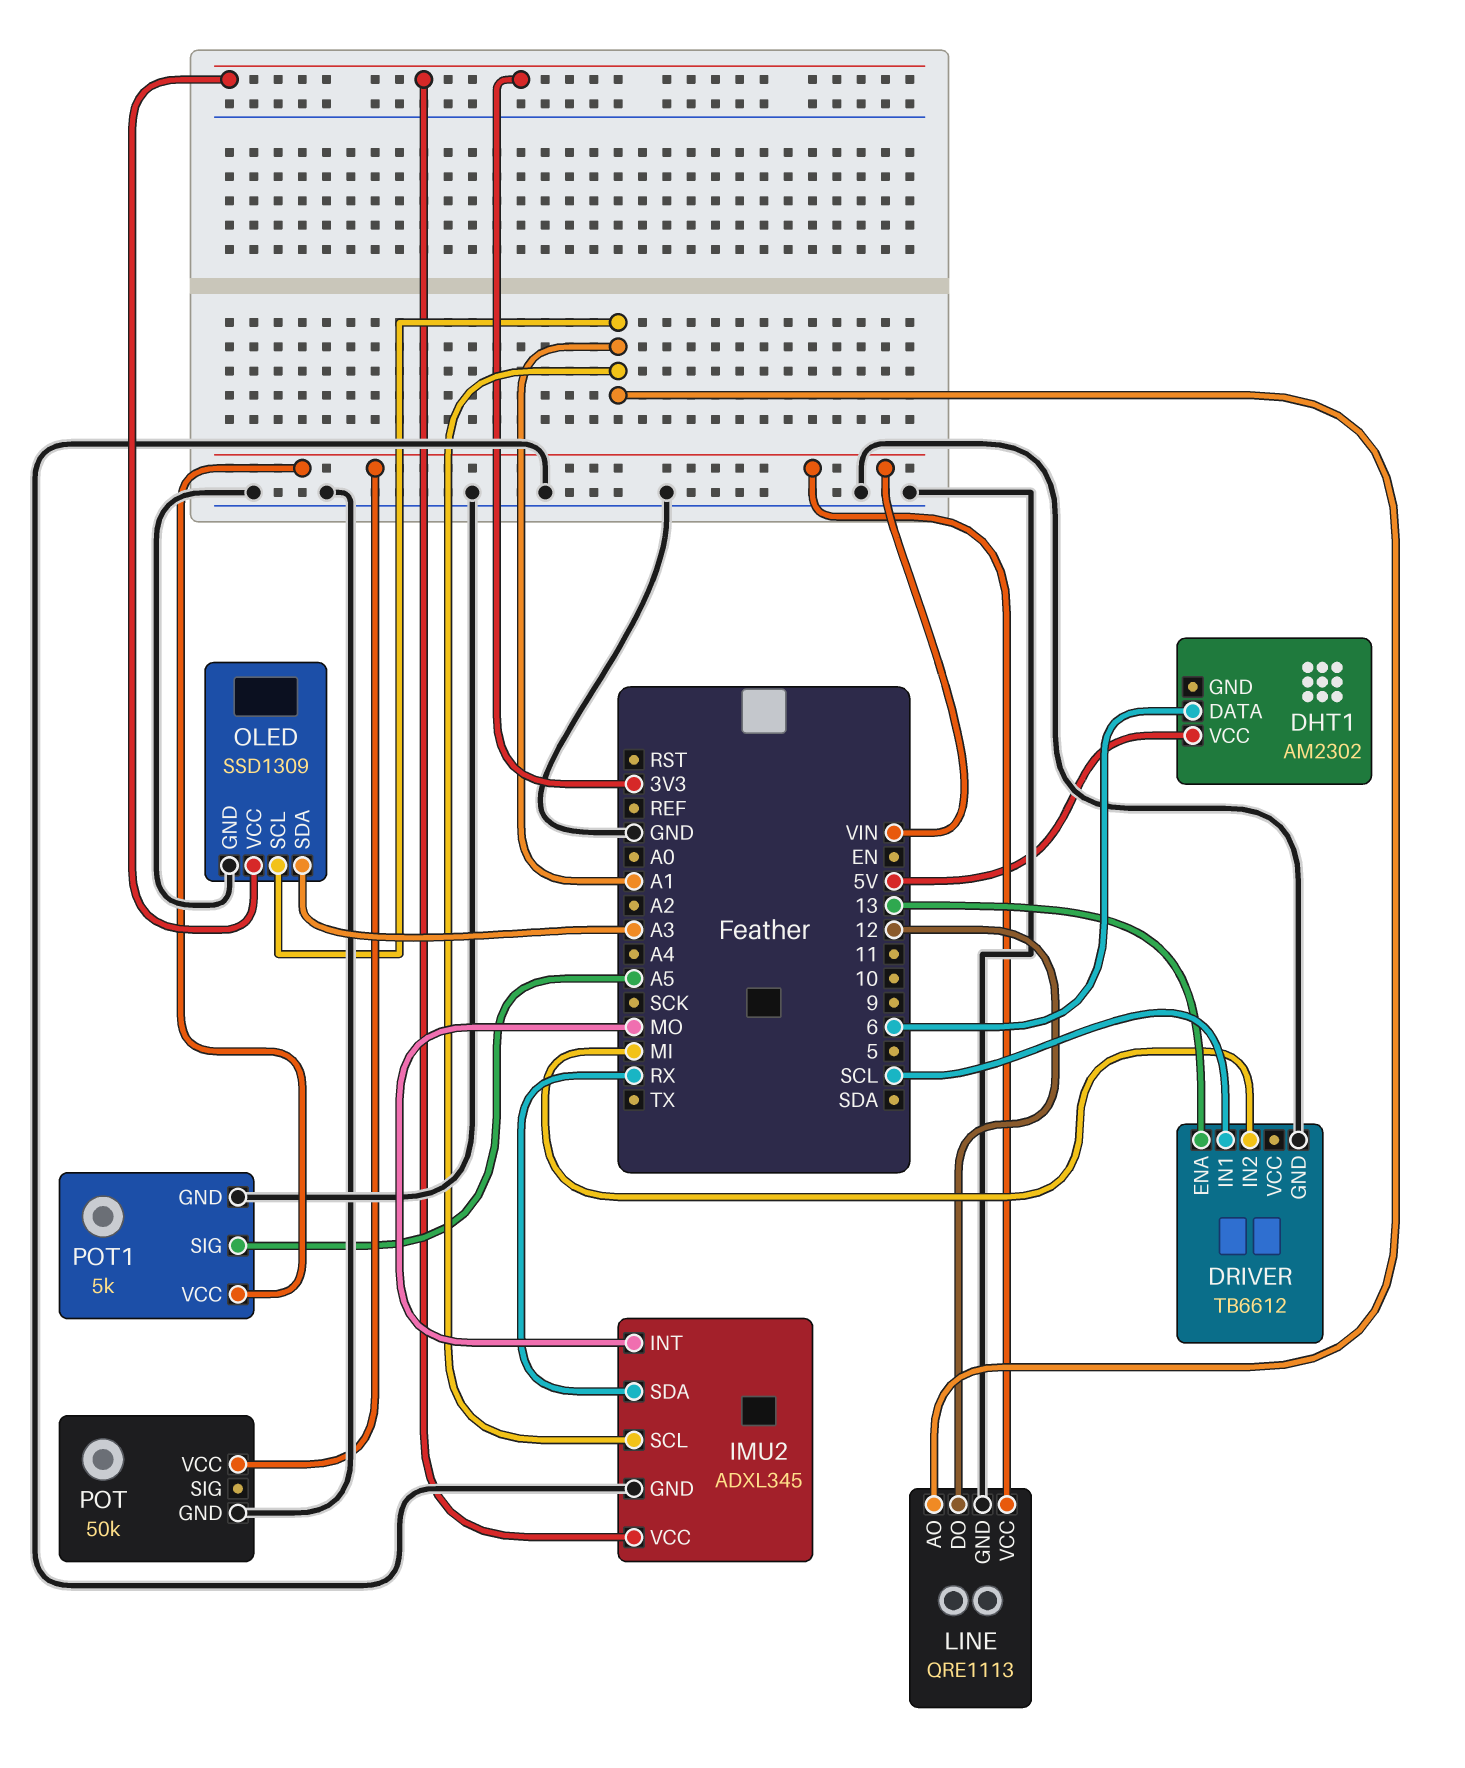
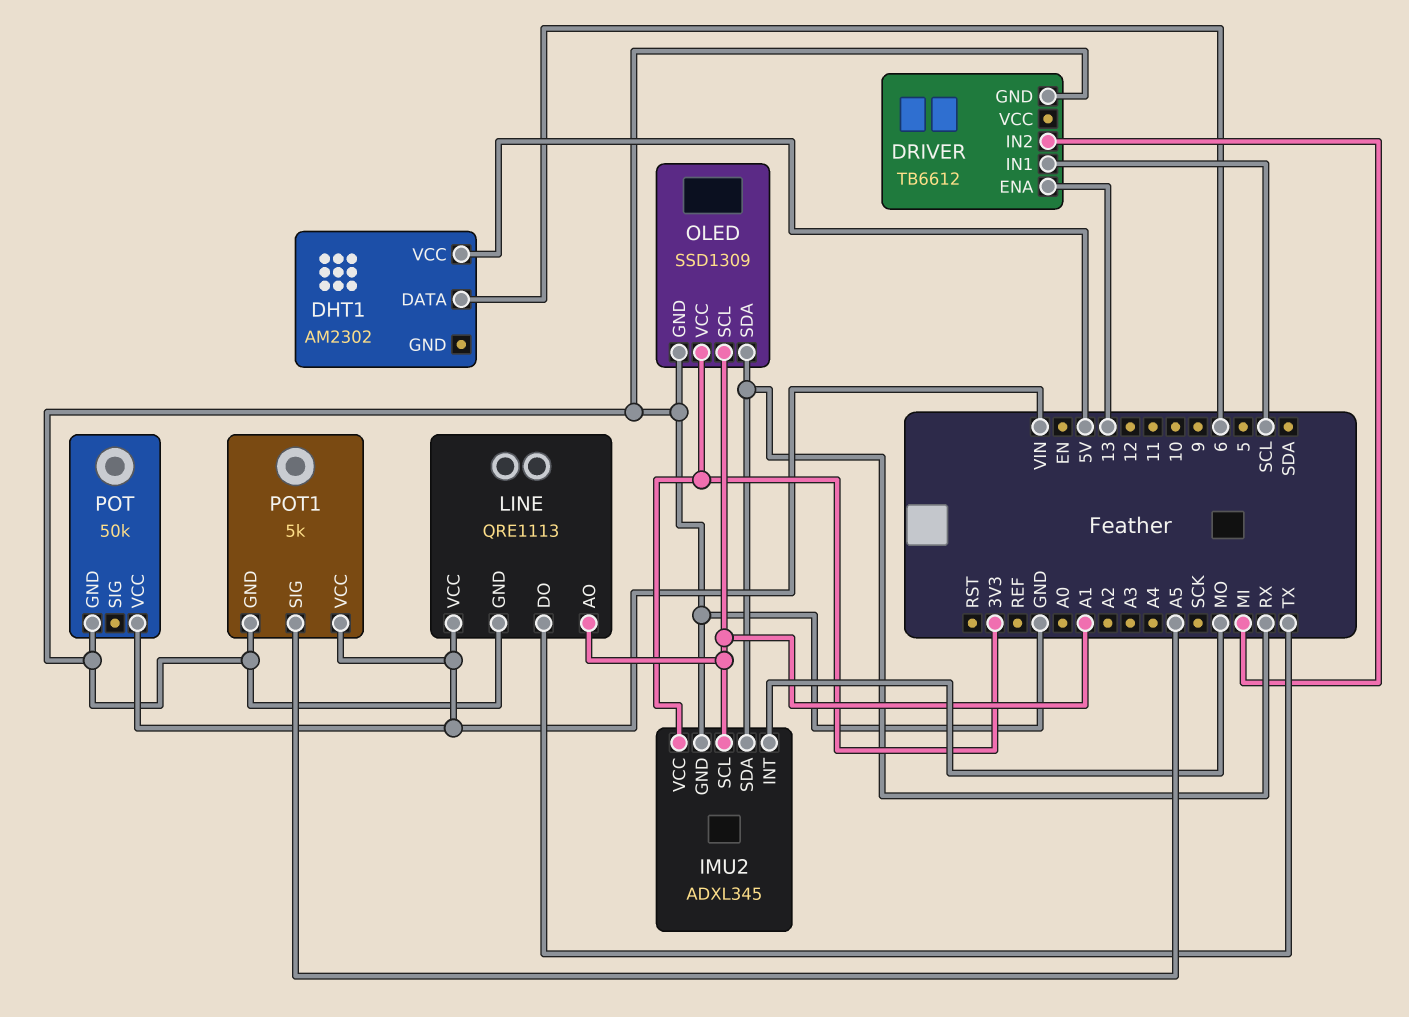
LINE pin DO: 12 -> TX
OLED pin SDA: A3 -> RX

